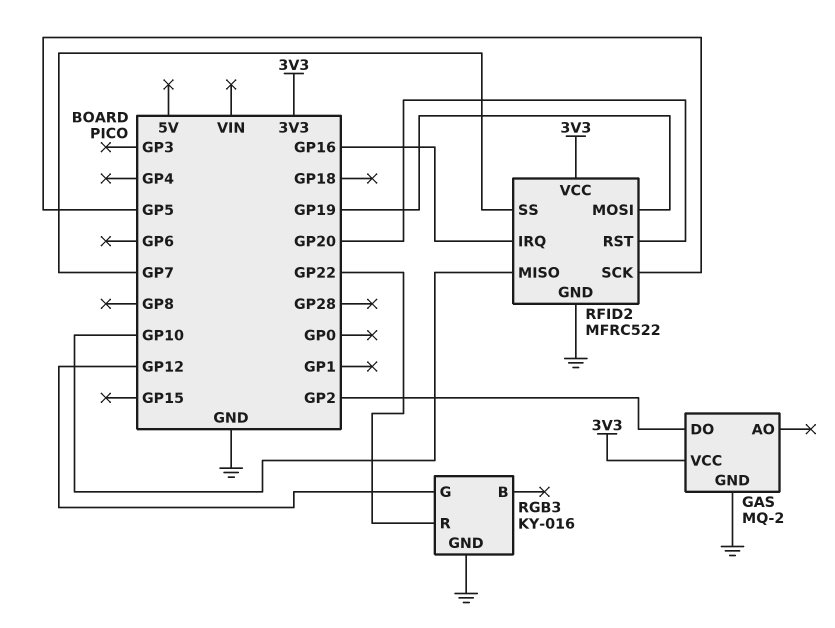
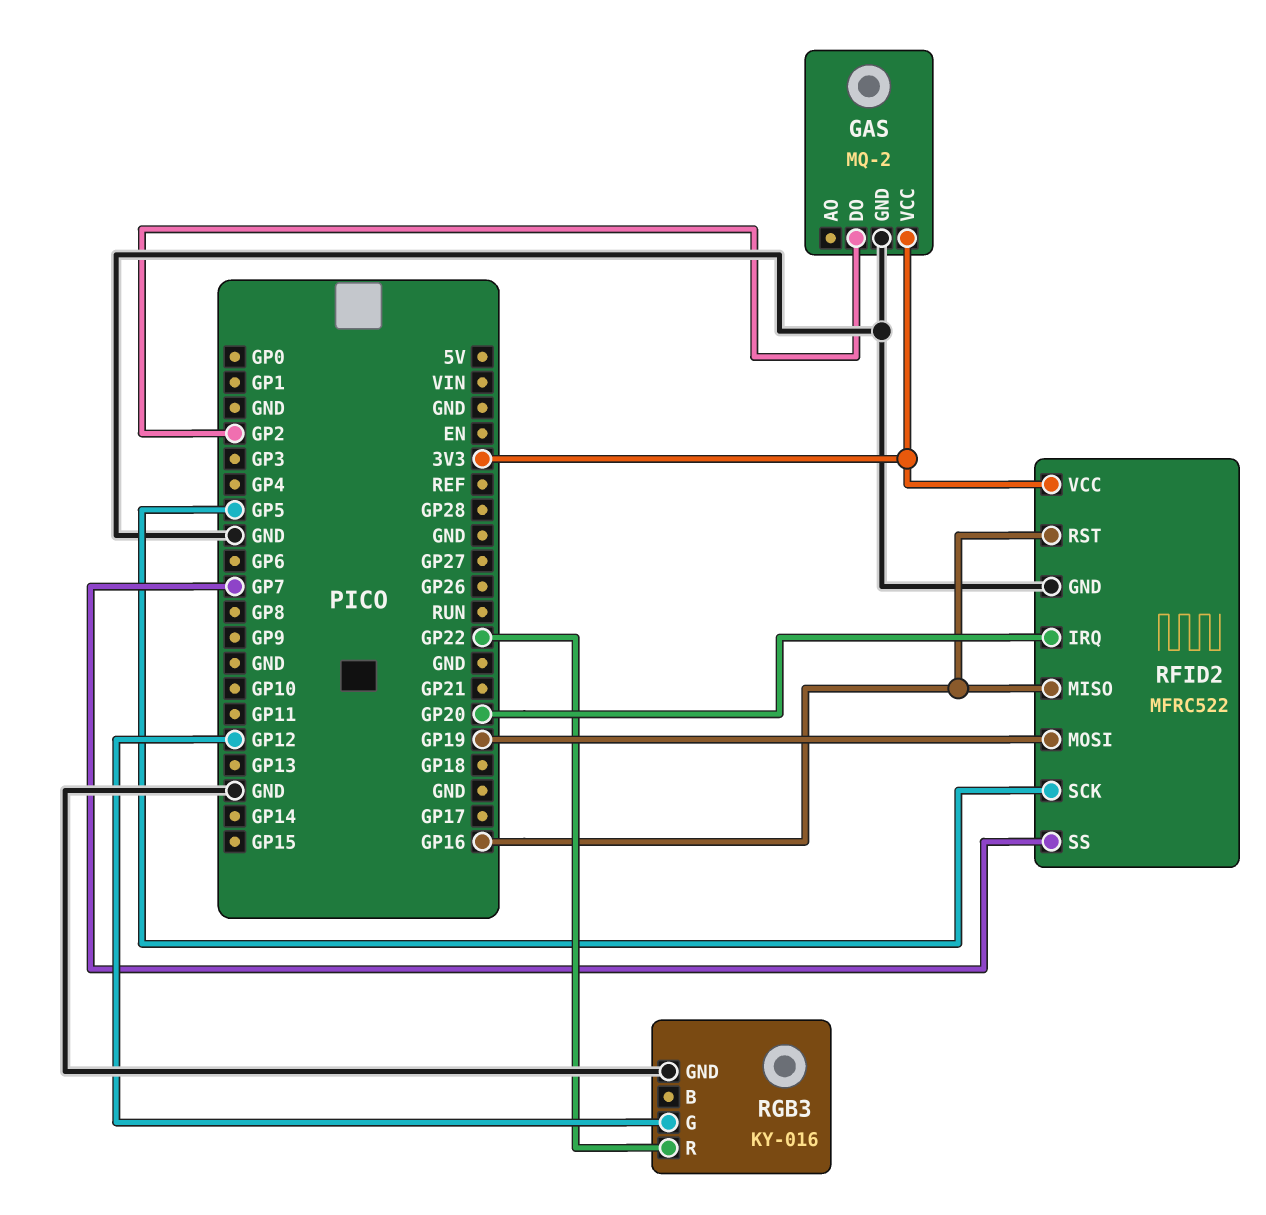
RFID2 pin IRQ: GP16 -> GP20
RFID2 pin MISO: GP10 -> GP16
RFID2 pin RST: GP20 -> GP16

